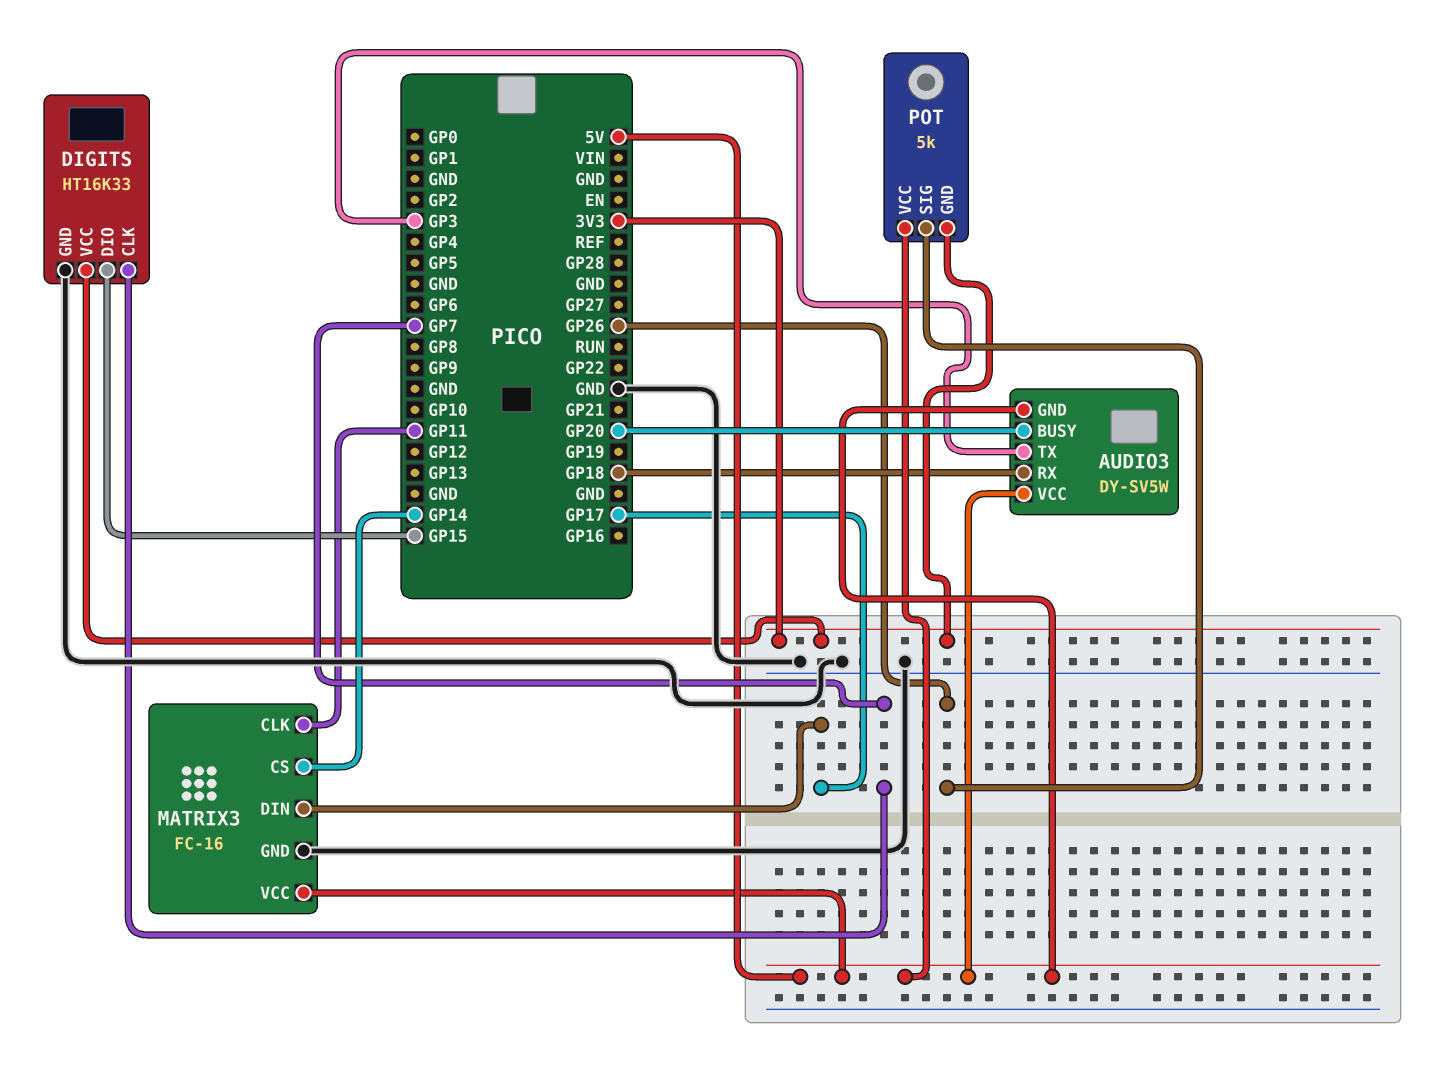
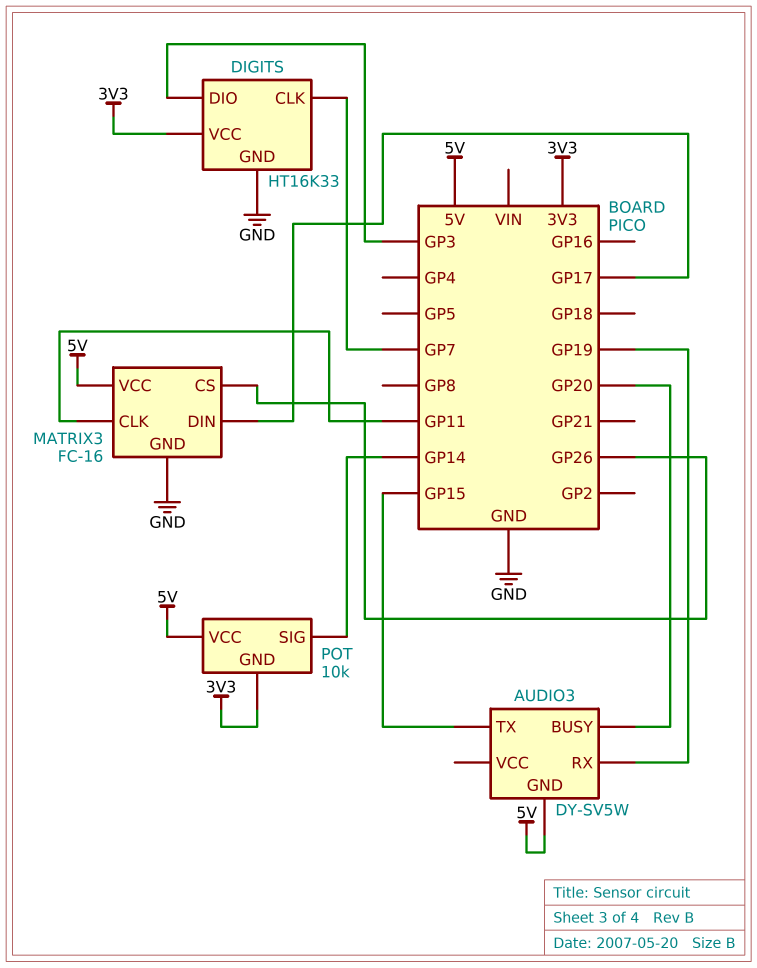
AUDIO3 pin RX: GP18 -> GP19
AUDIO3 pin TX: GP3 -> GP15
AUDIO3 pin VCC: 5V -> none
DIGITS pin DIO: GP15 -> GP3
MATRIX3 pin CS: GP14 -> GP26
POT: 5k -> 10k
POT pin SIG: GP26 -> GP14

